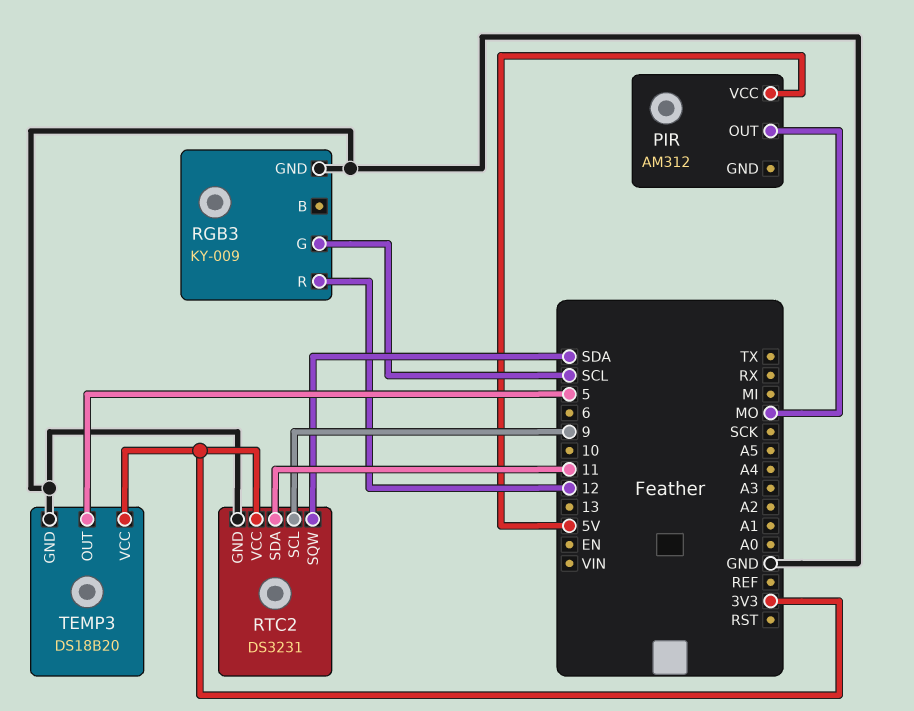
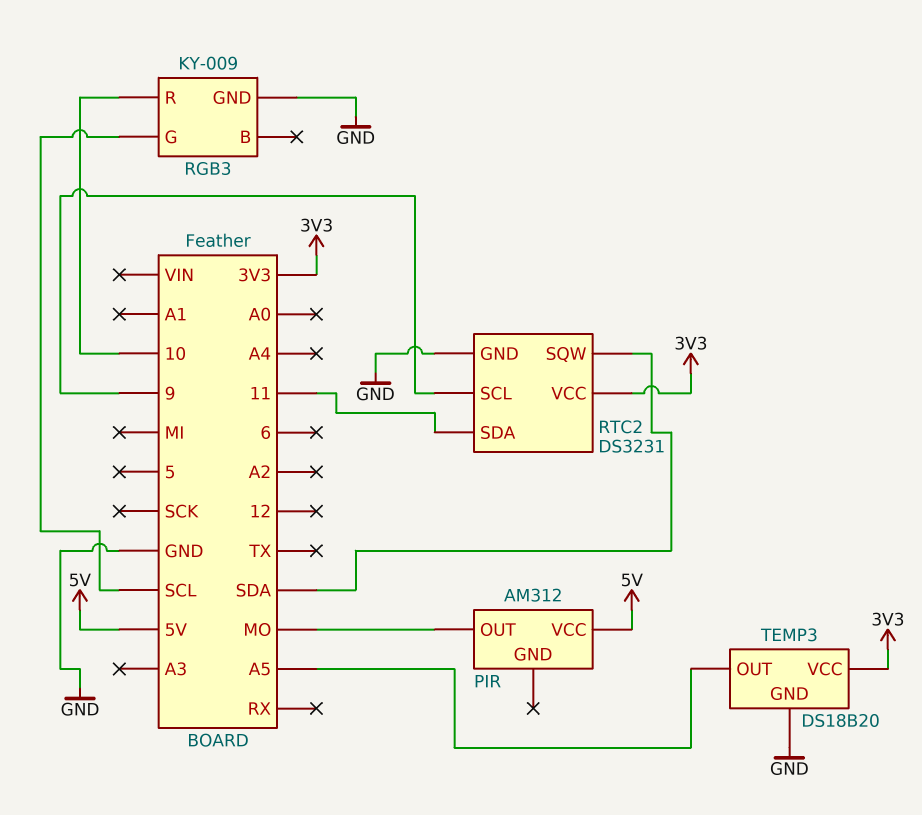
RGB3 pin R: 12 -> 10
TEMP3 pin OUT: 5 -> A5

